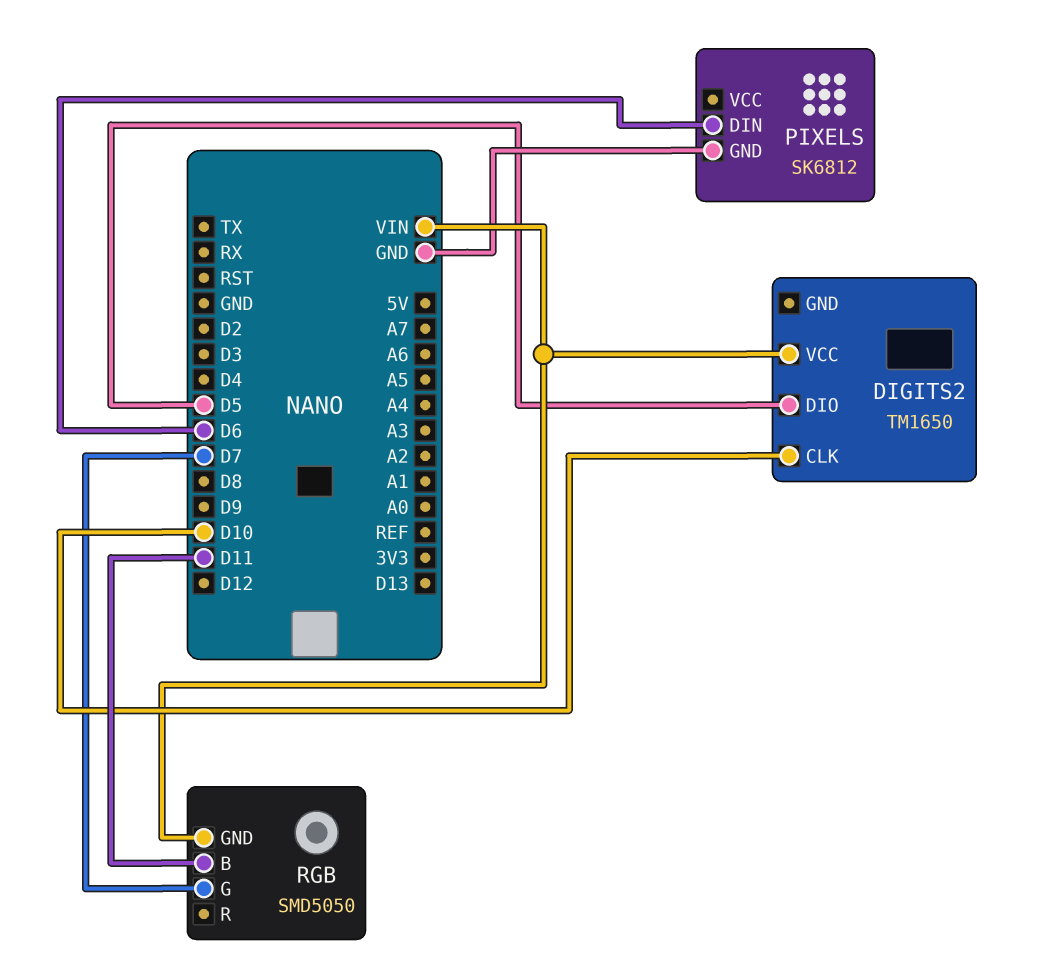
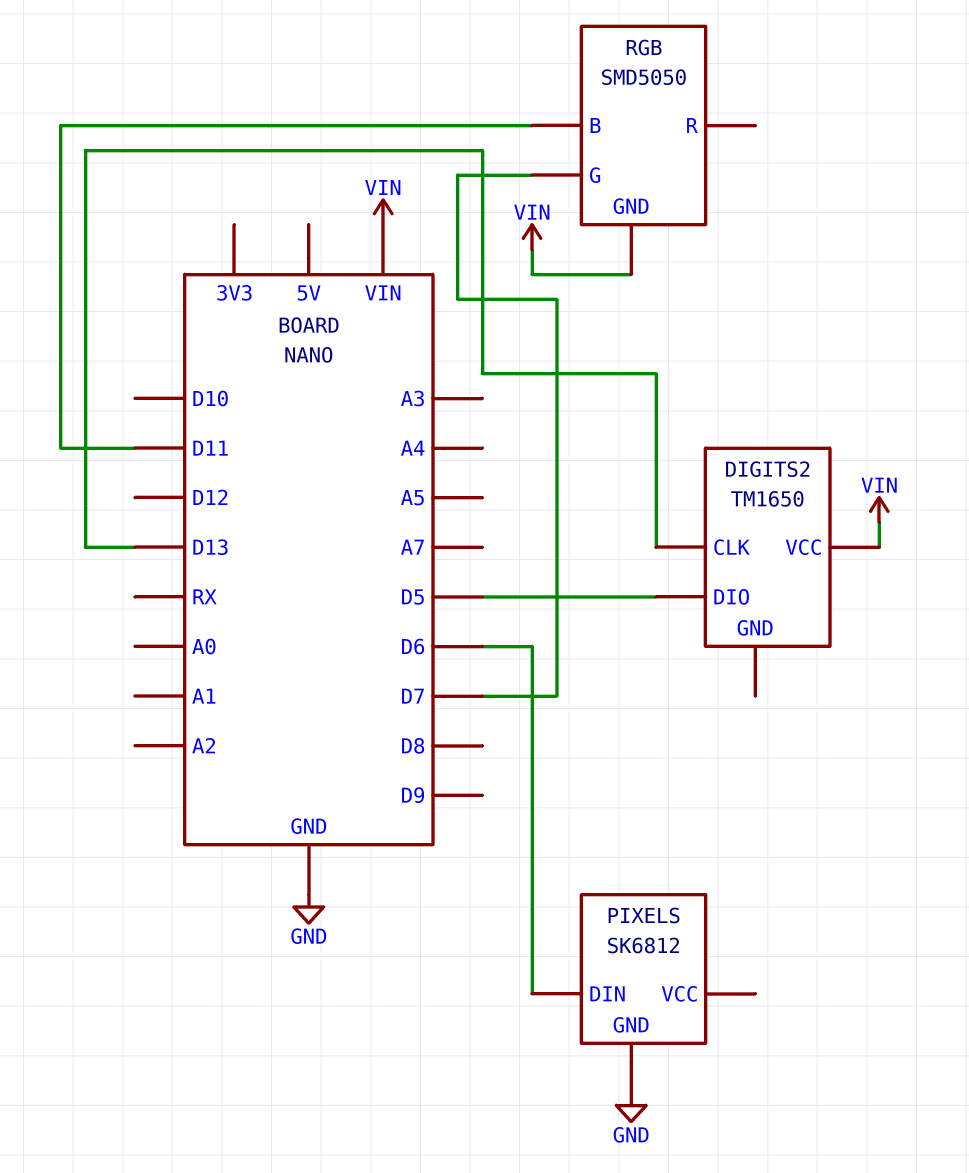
DIGITS2 pin CLK: D10 -> D13

